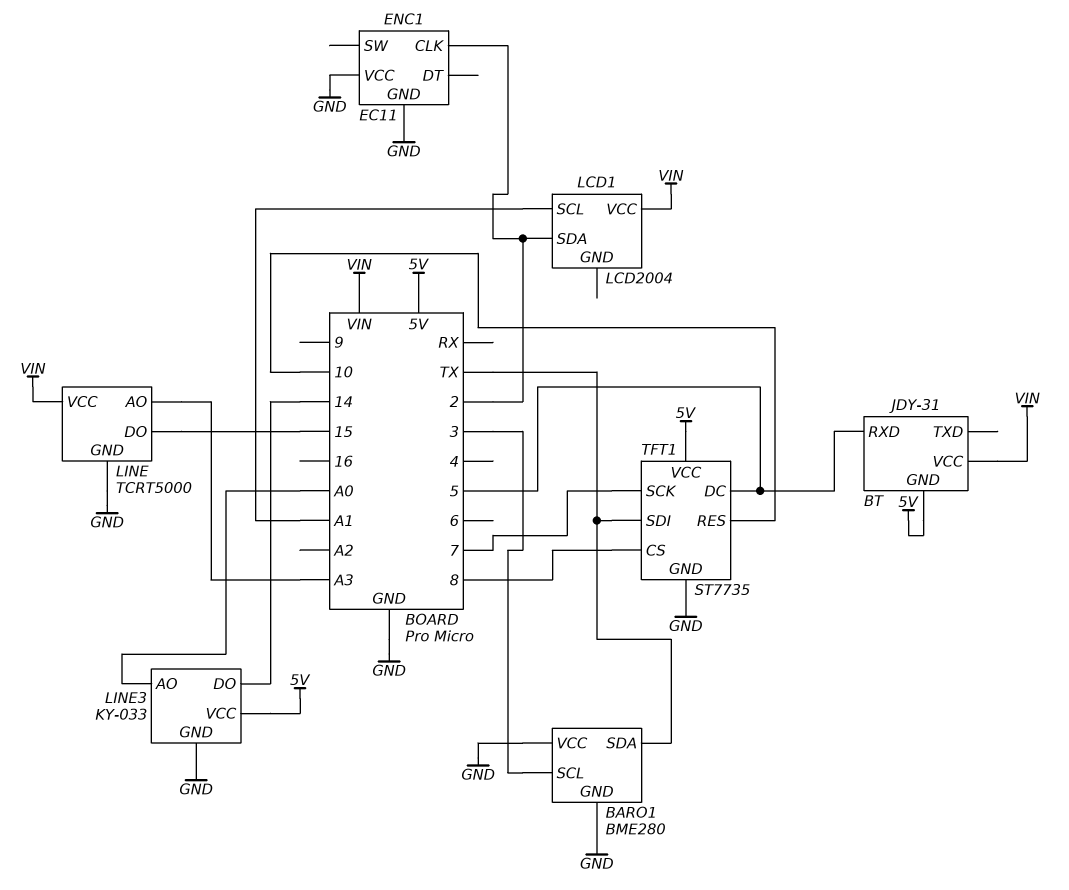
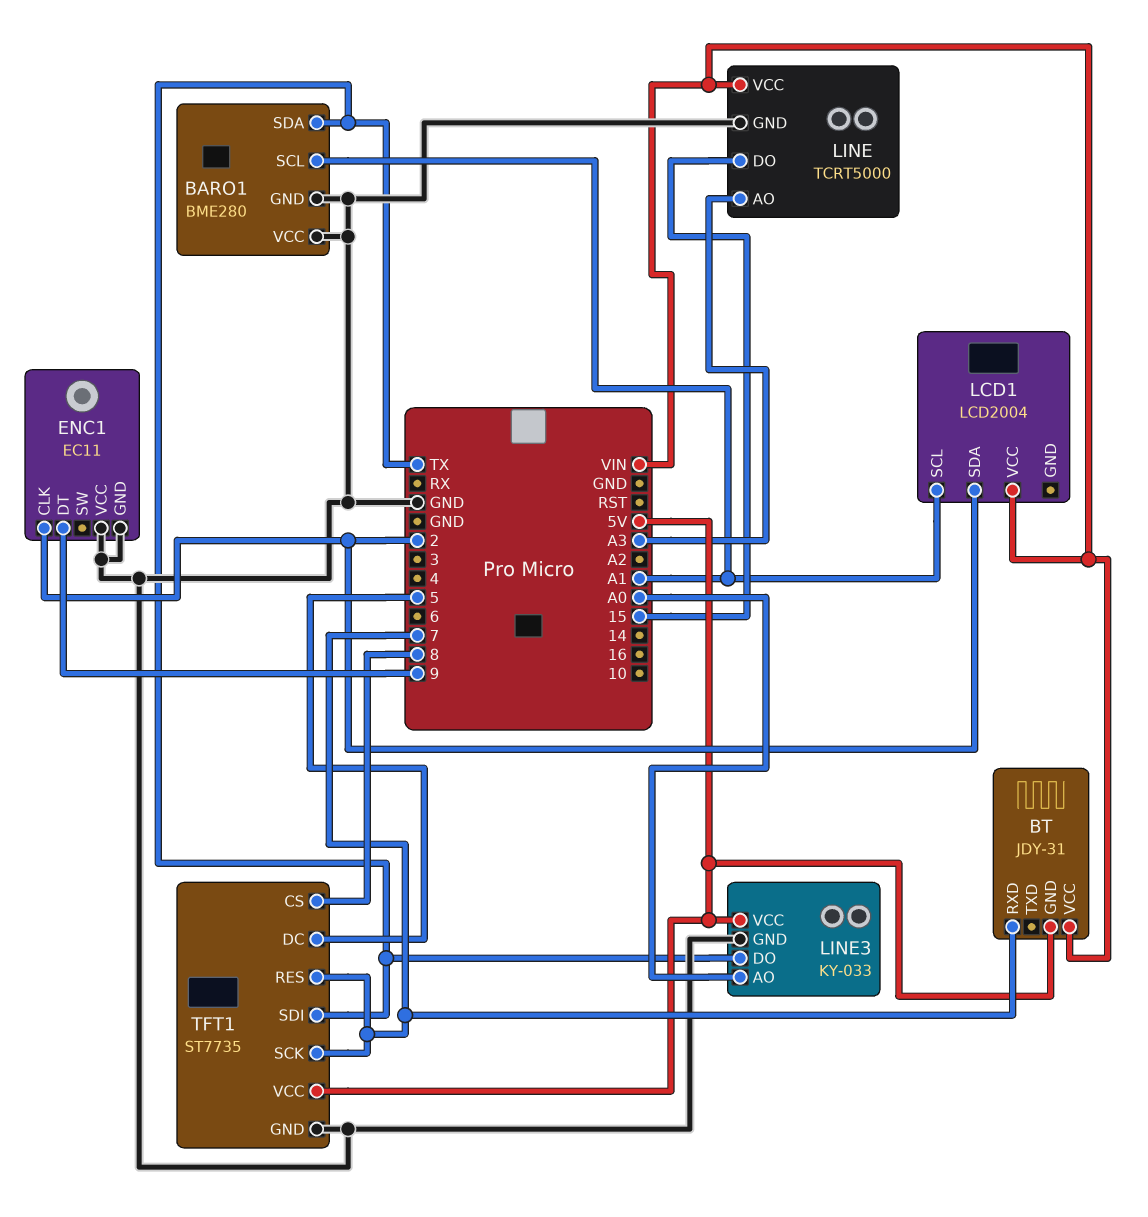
BARO1 pin SCL: 3 -> A1
BT pin RXD: 5 -> 7
ENC1 pin DT: none -> 9
LINE3 pin DO: 14 -> TX
TFT1 pin RES: 10 -> 7

